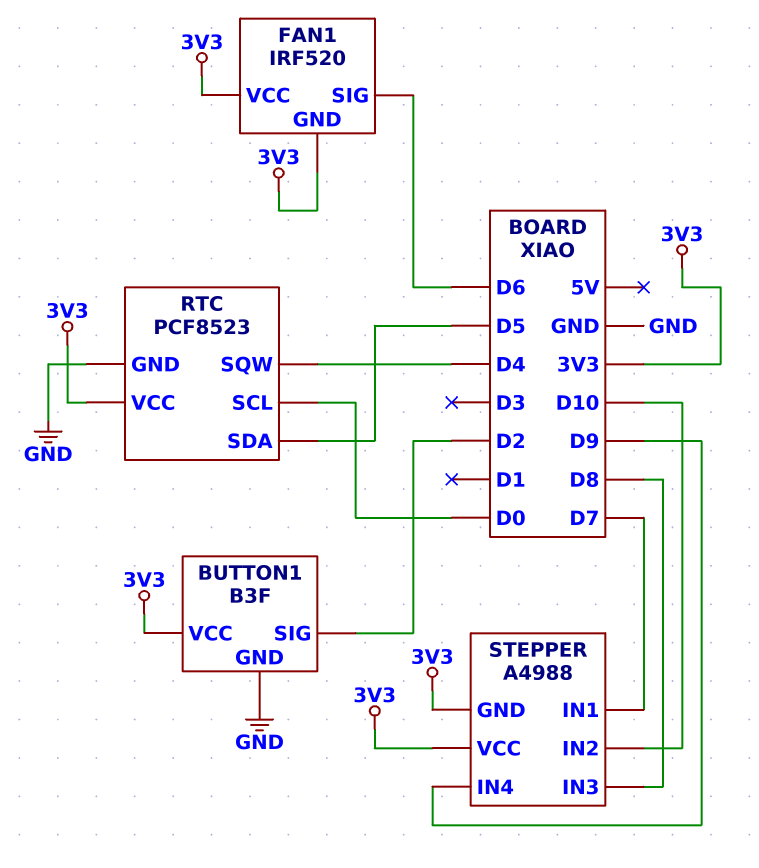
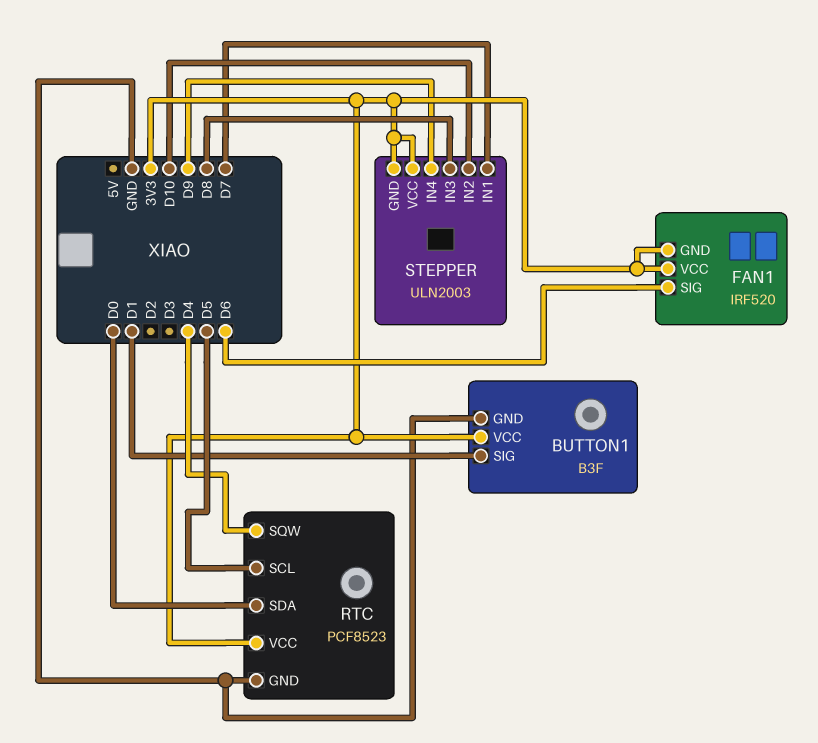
BUTTON1 pin SIG: D2 -> D1
RTC pin SCL: D0 -> D5
RTC pin SDA: D5 -> D0
STEPPER: A4988 -> ULN2003

